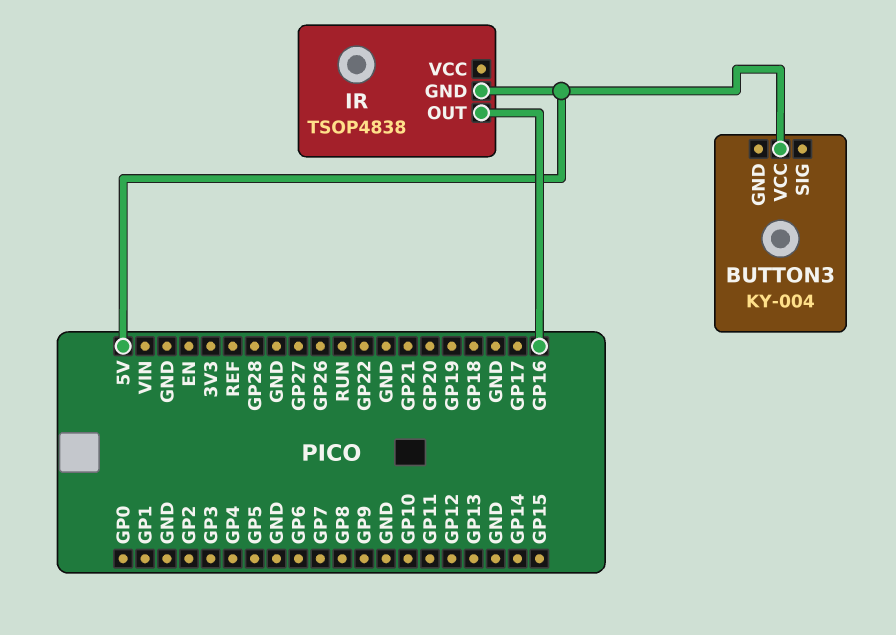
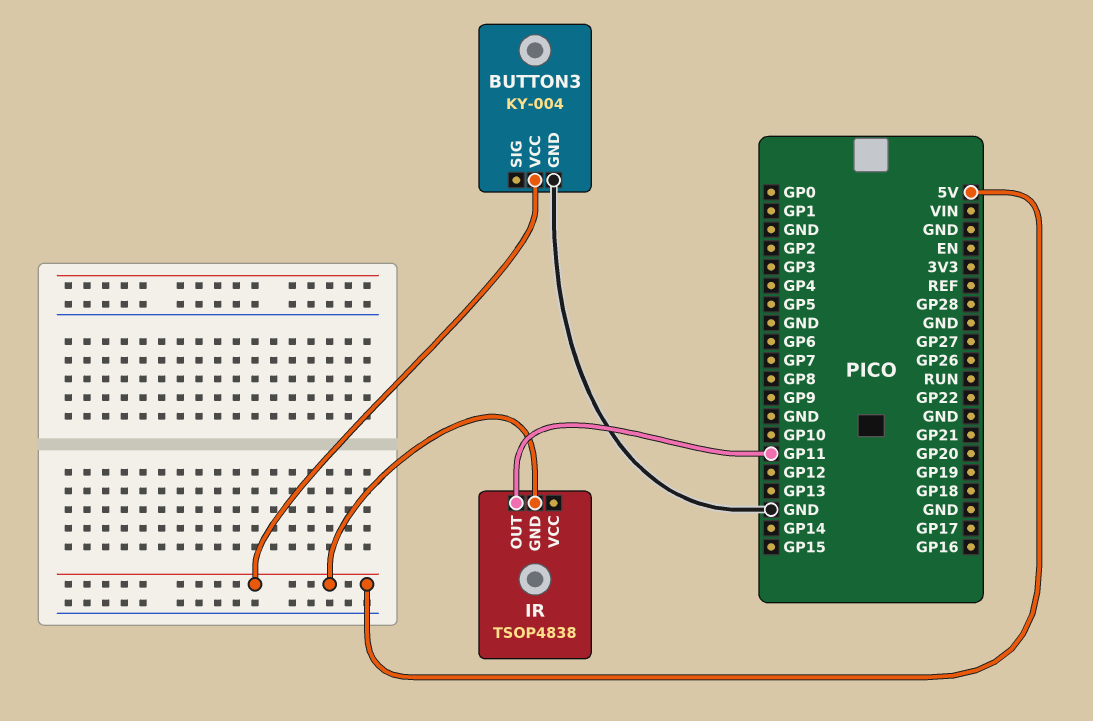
BUTTON3 pin GND: none -> GND
IR pin OUT: GP16 -> GP11

